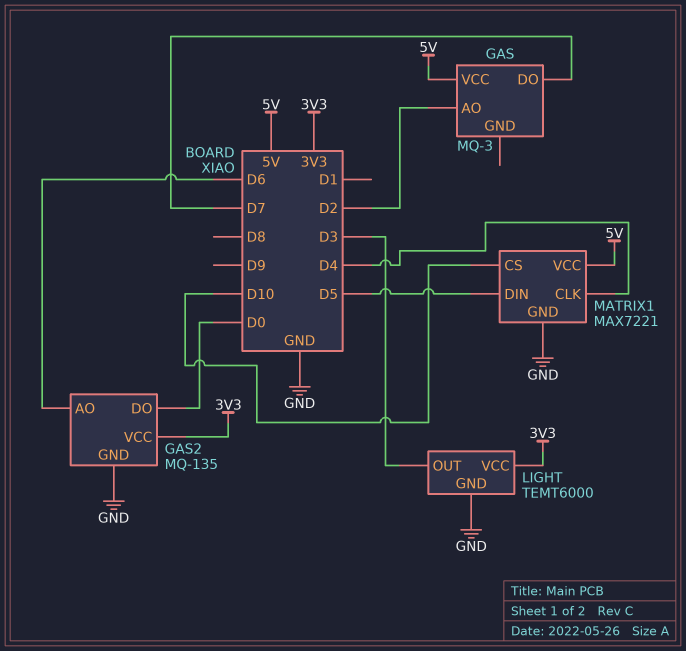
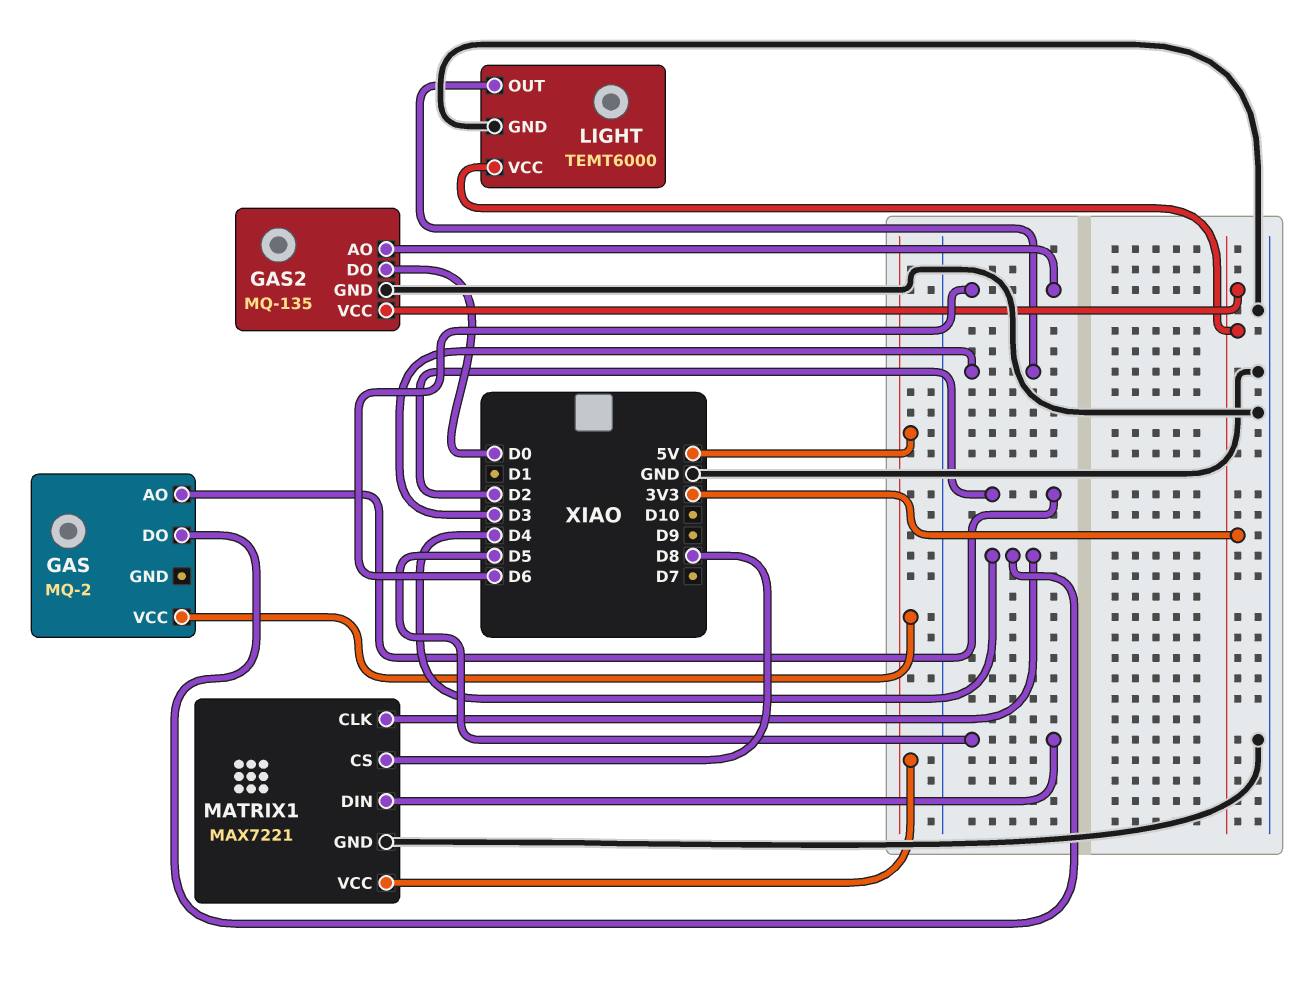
GAS: MQ-3 -> MQ-2
GAS pin DO: D7 -> D4
MATRIX1 pin CS: D10 -> D8

